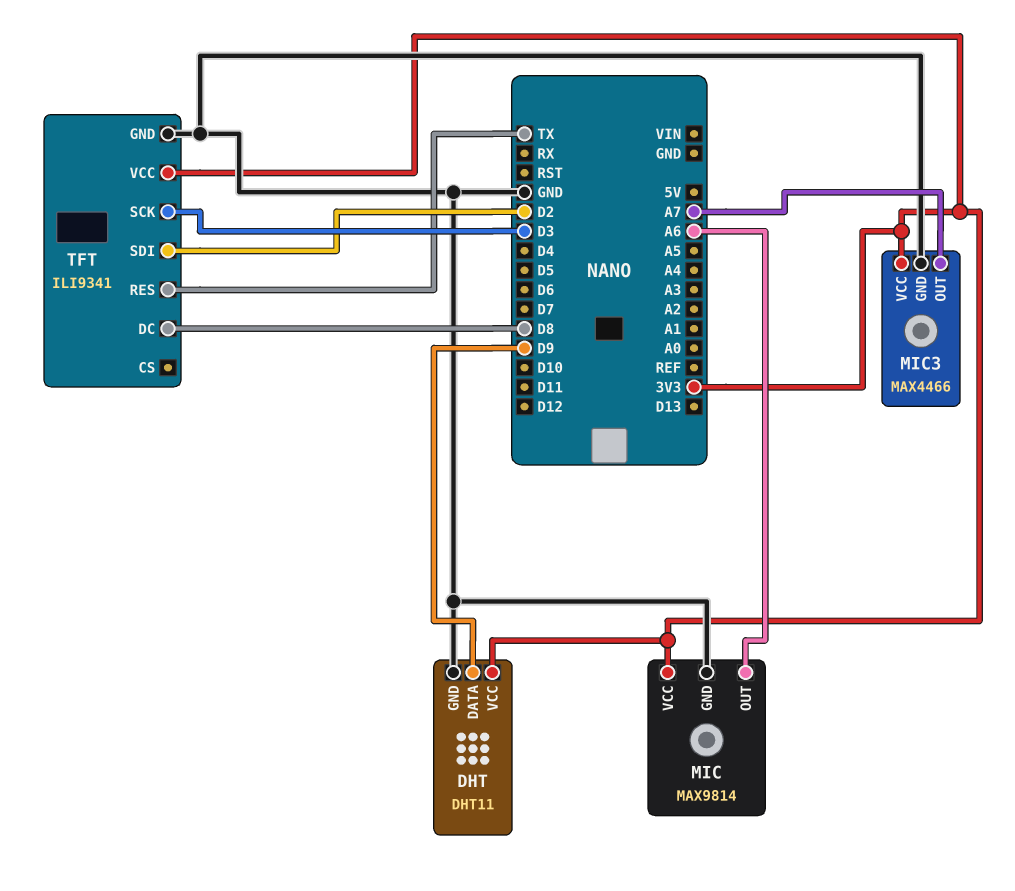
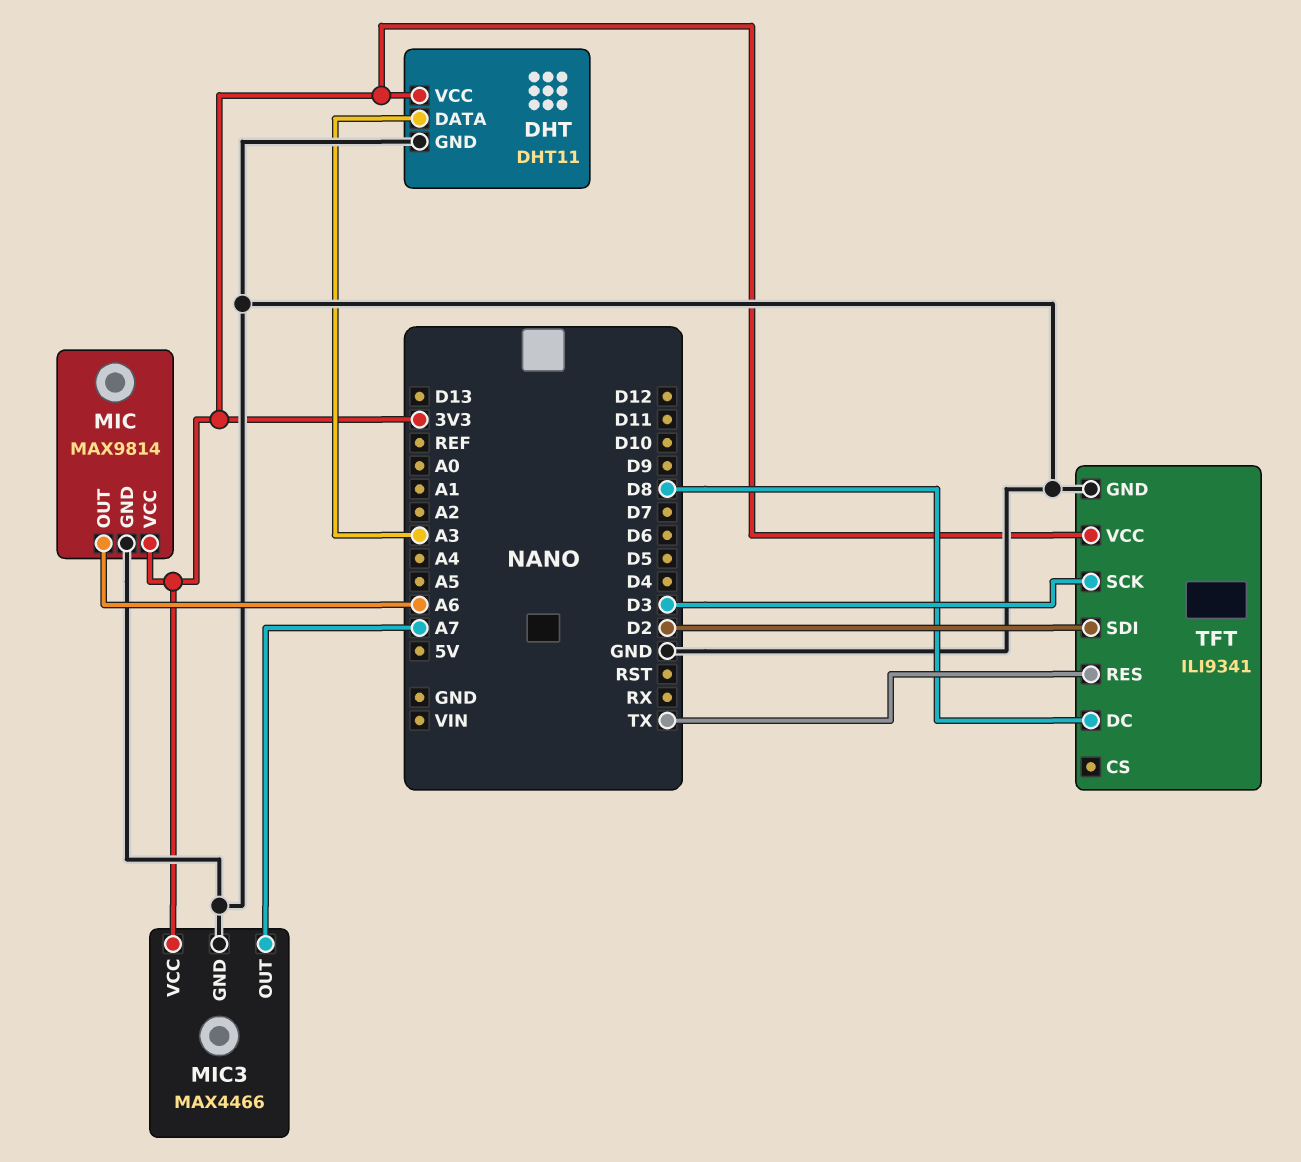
DHT pin DATA: D9 -> A3

